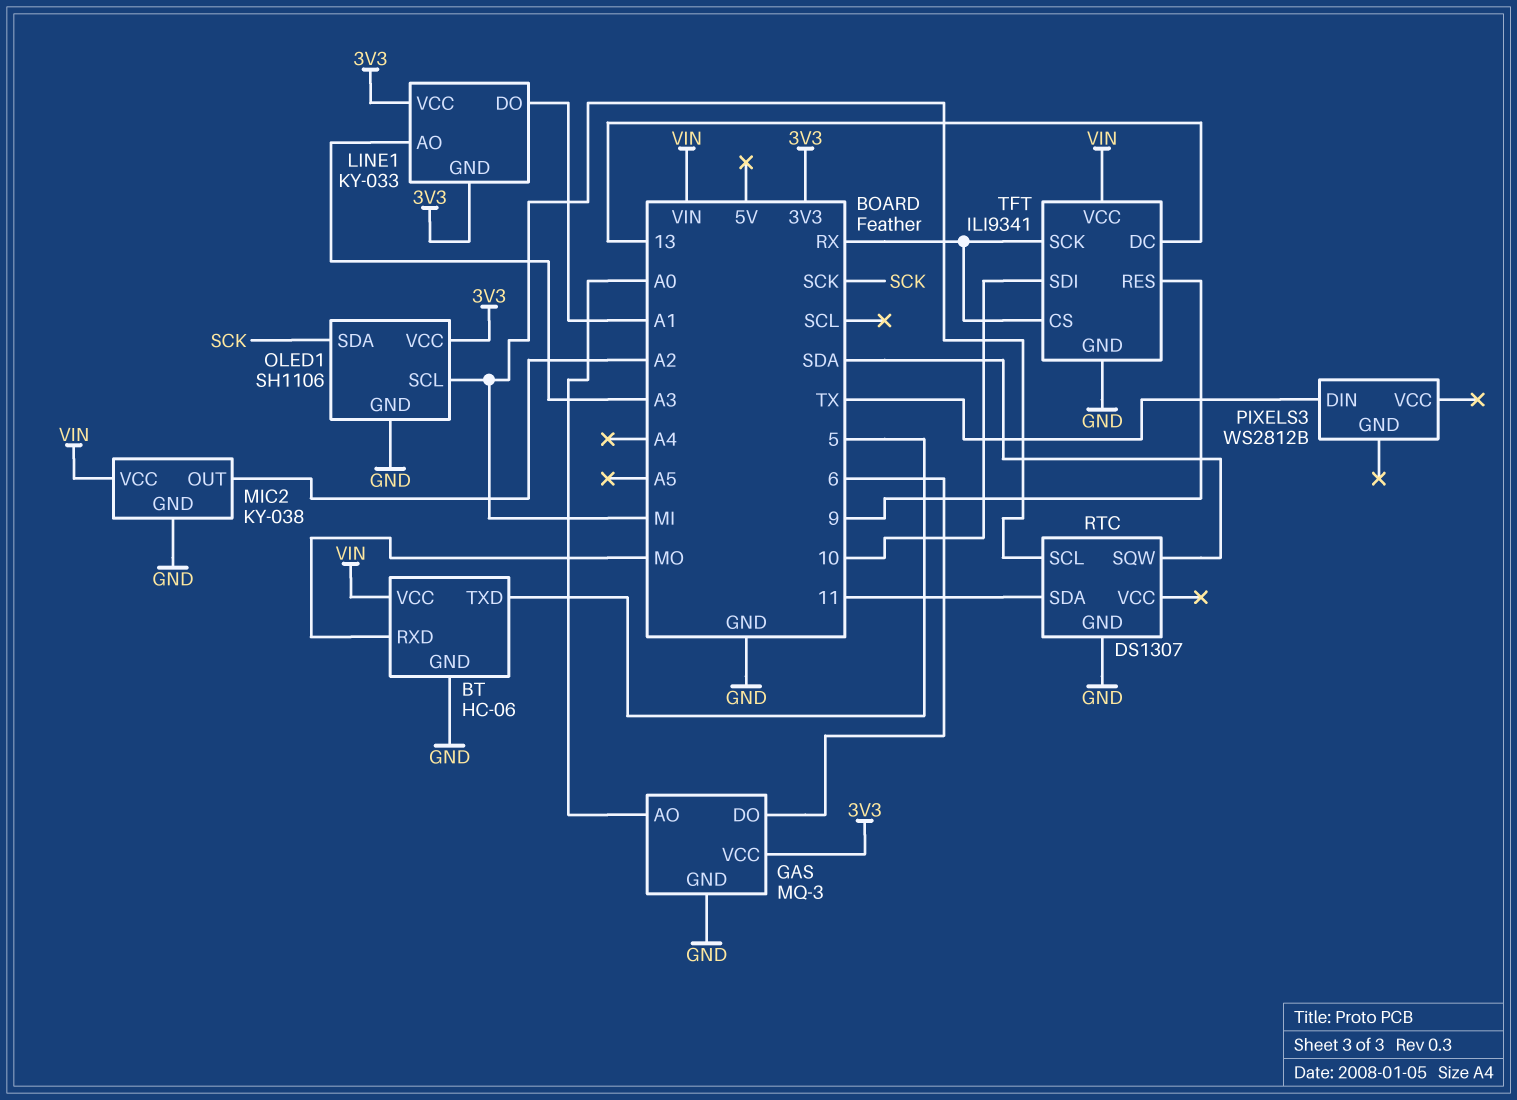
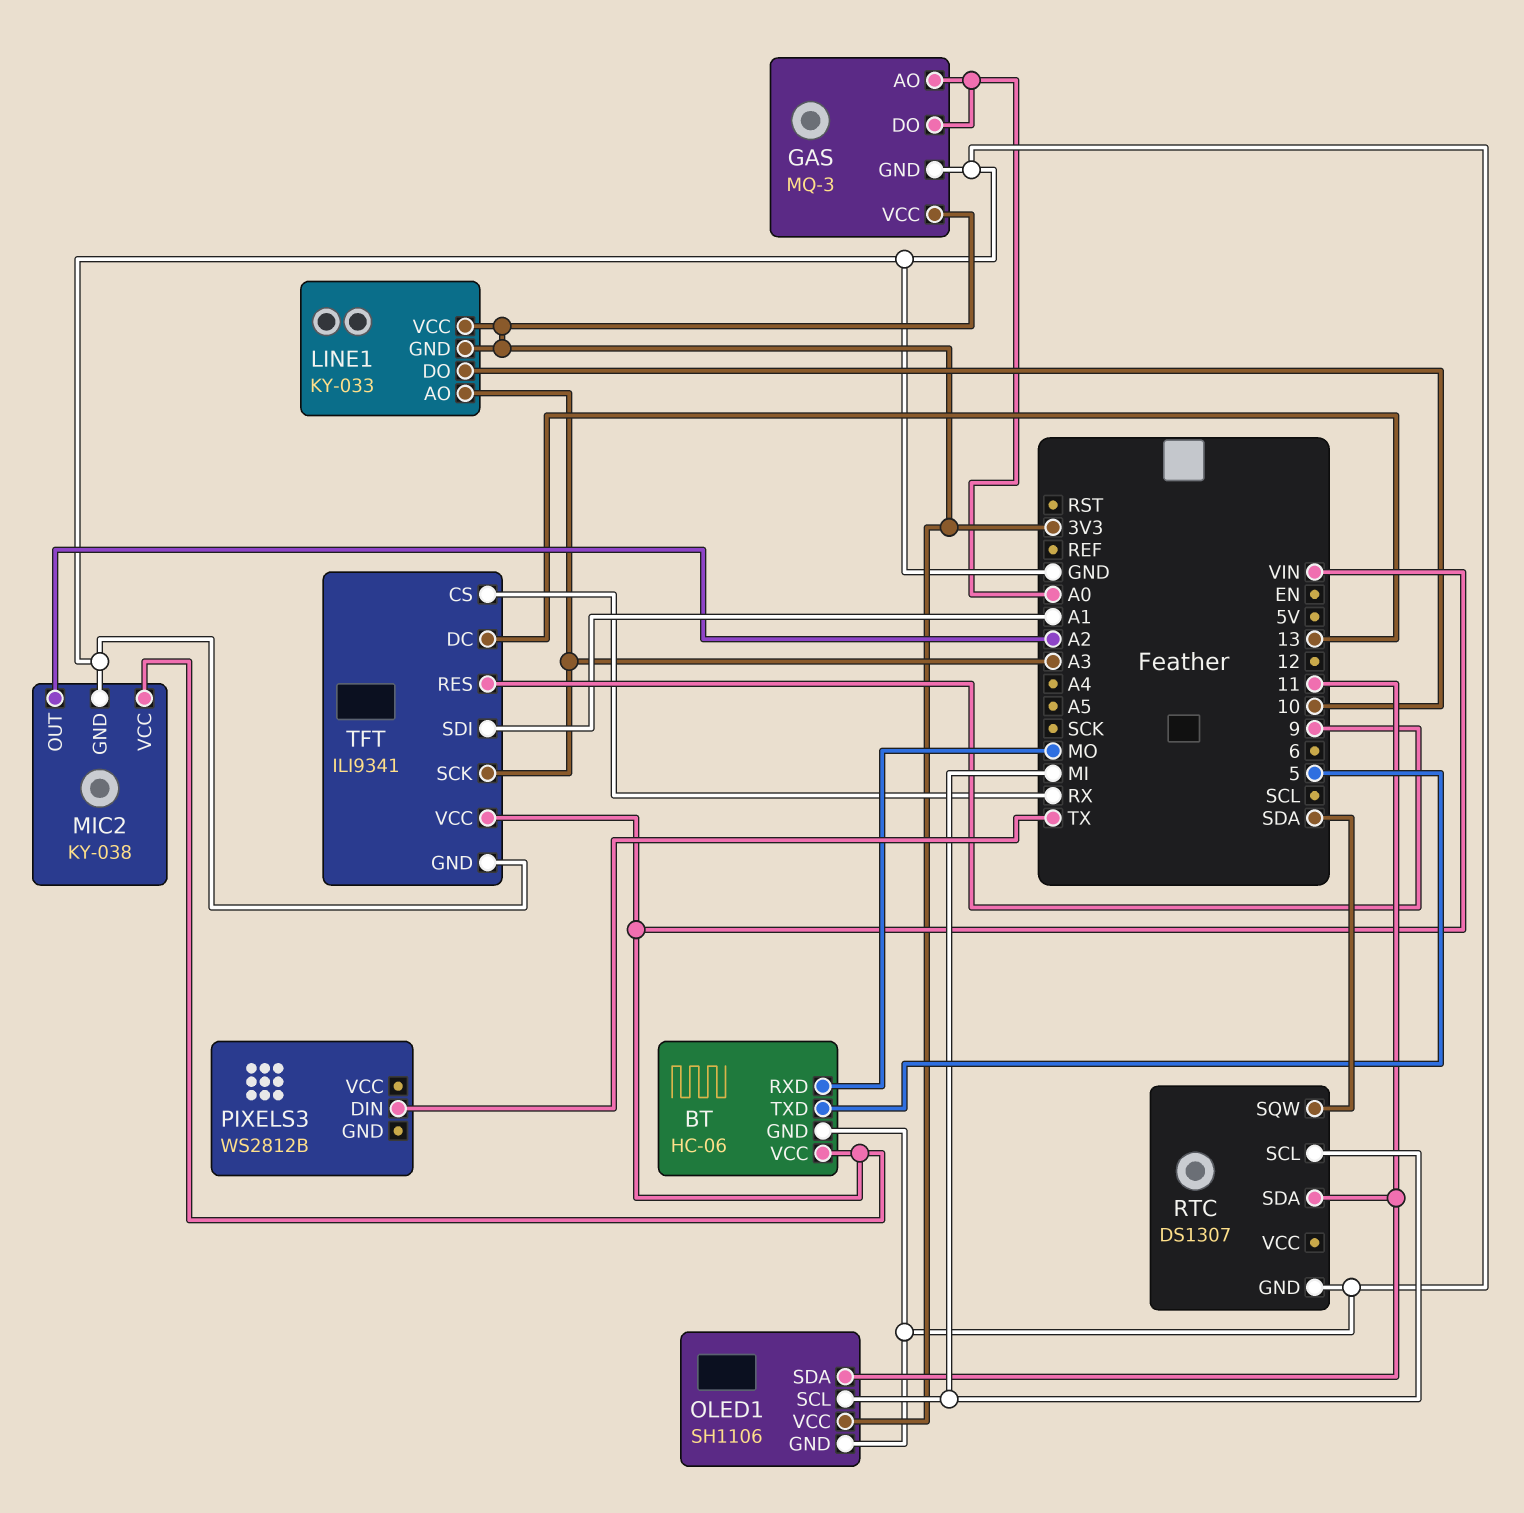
GAS pin DO: 6 -> A0
LINE1 pin DO: A1 -> 10
OLED1 pin SDA: SCK -> 11
TFT pin SCK: RX -> A3
TFT pin SDI: 10 -> A1

